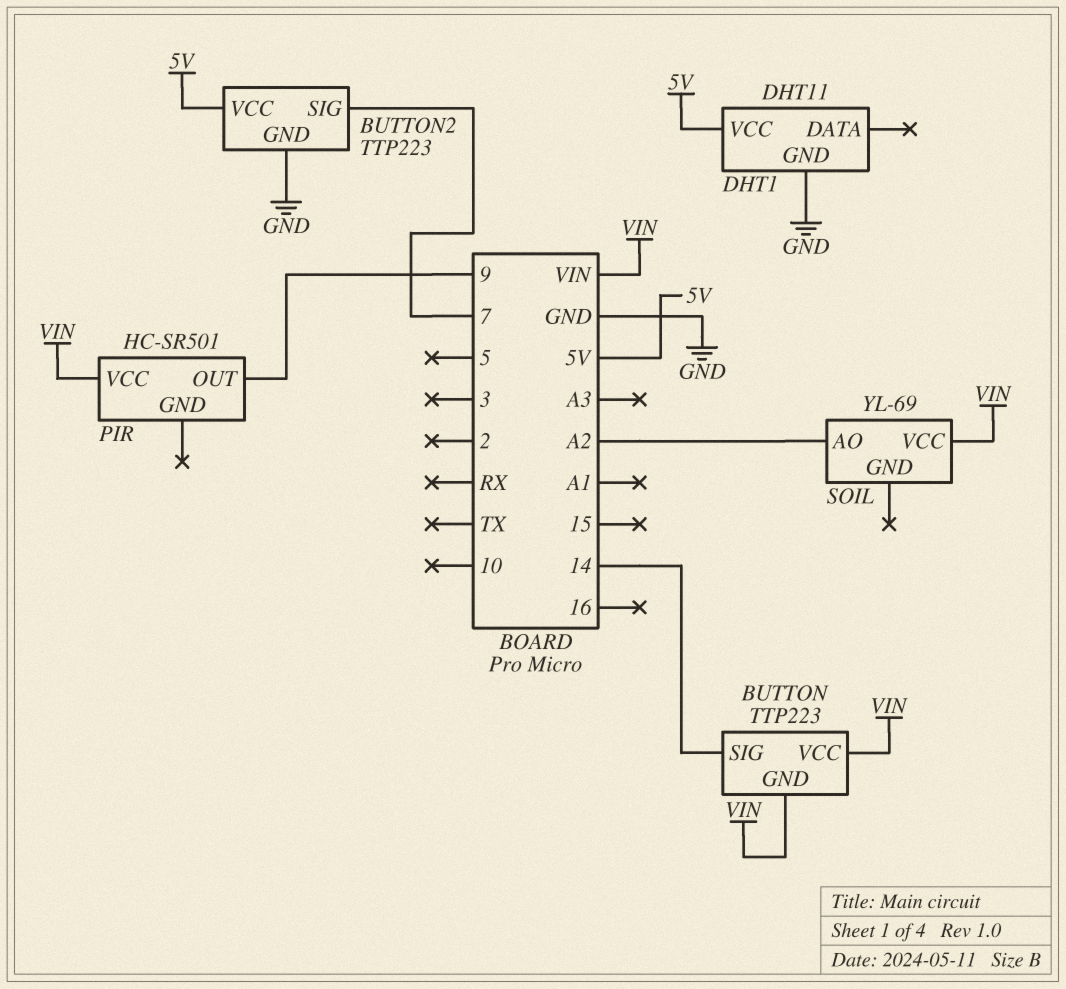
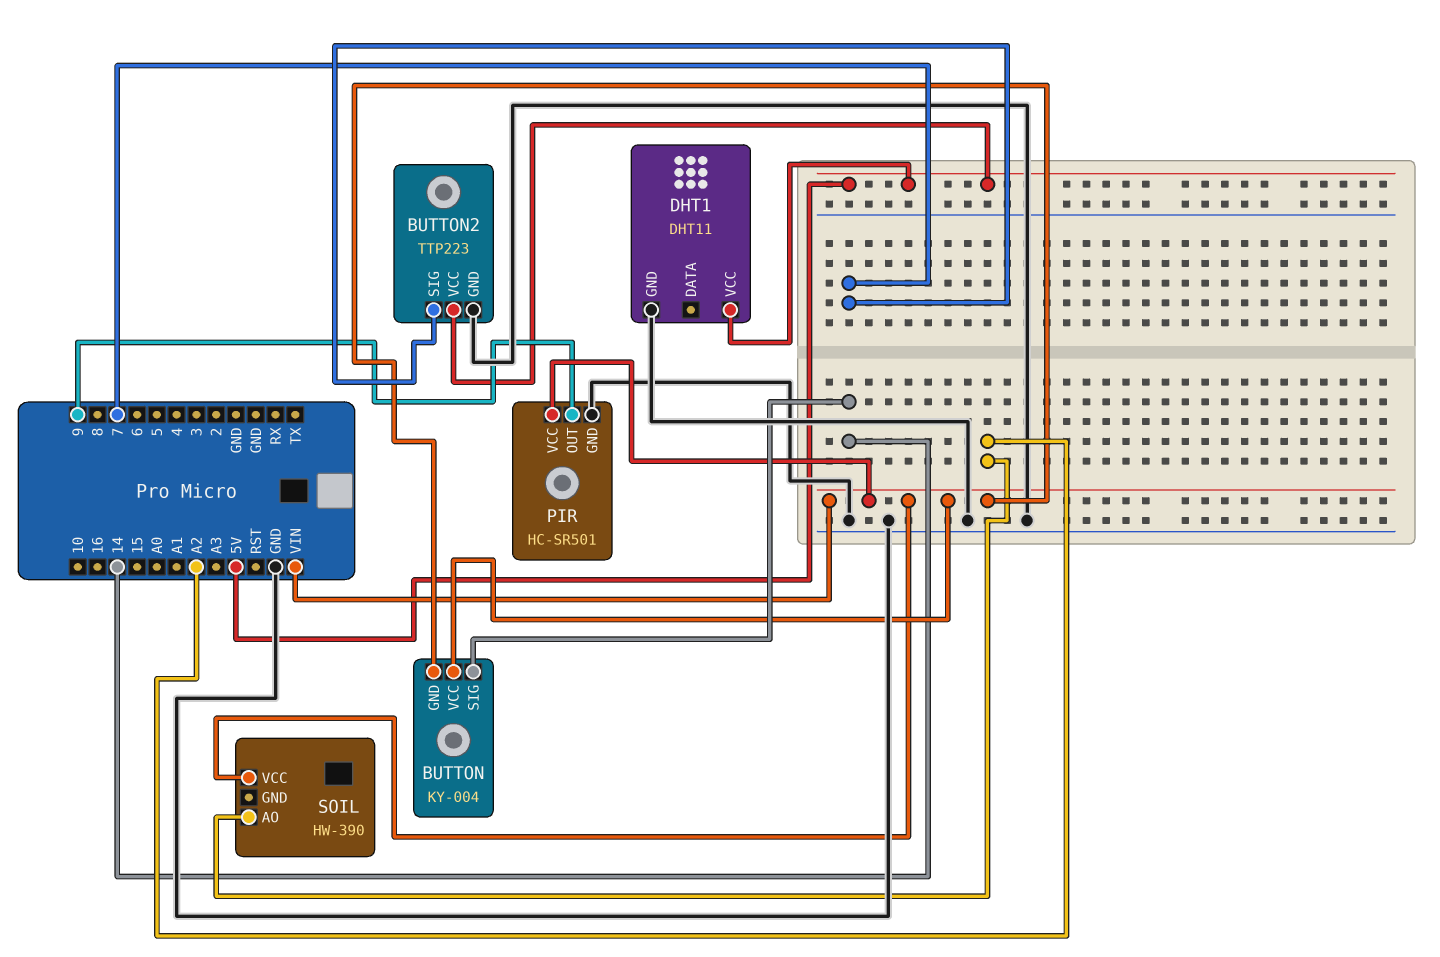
BUTTON: TTP223 -> KY-004
PIR pin GND: none -> GND
SOIL: YL-69 -> HW-390

